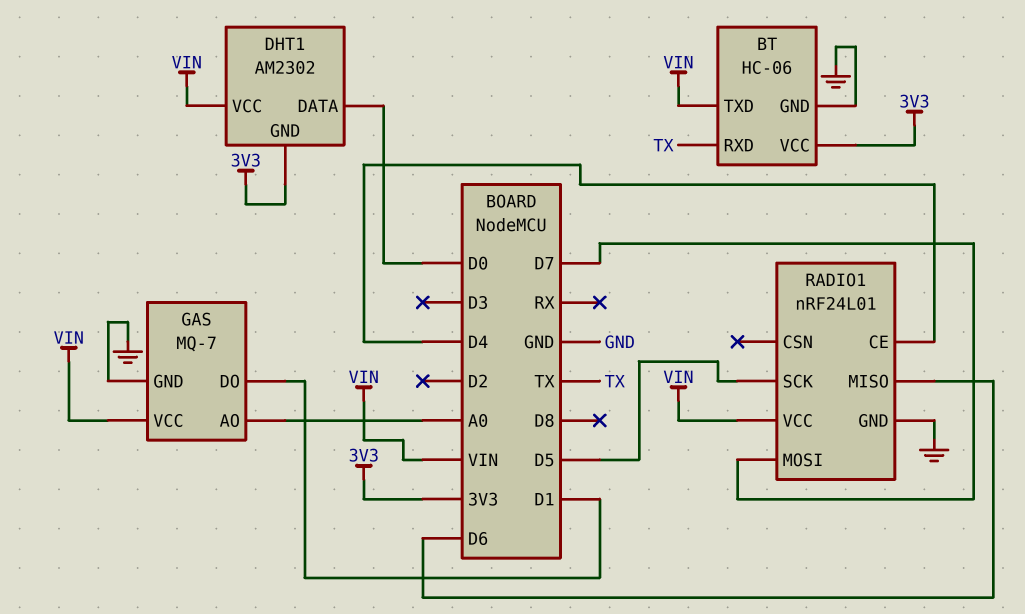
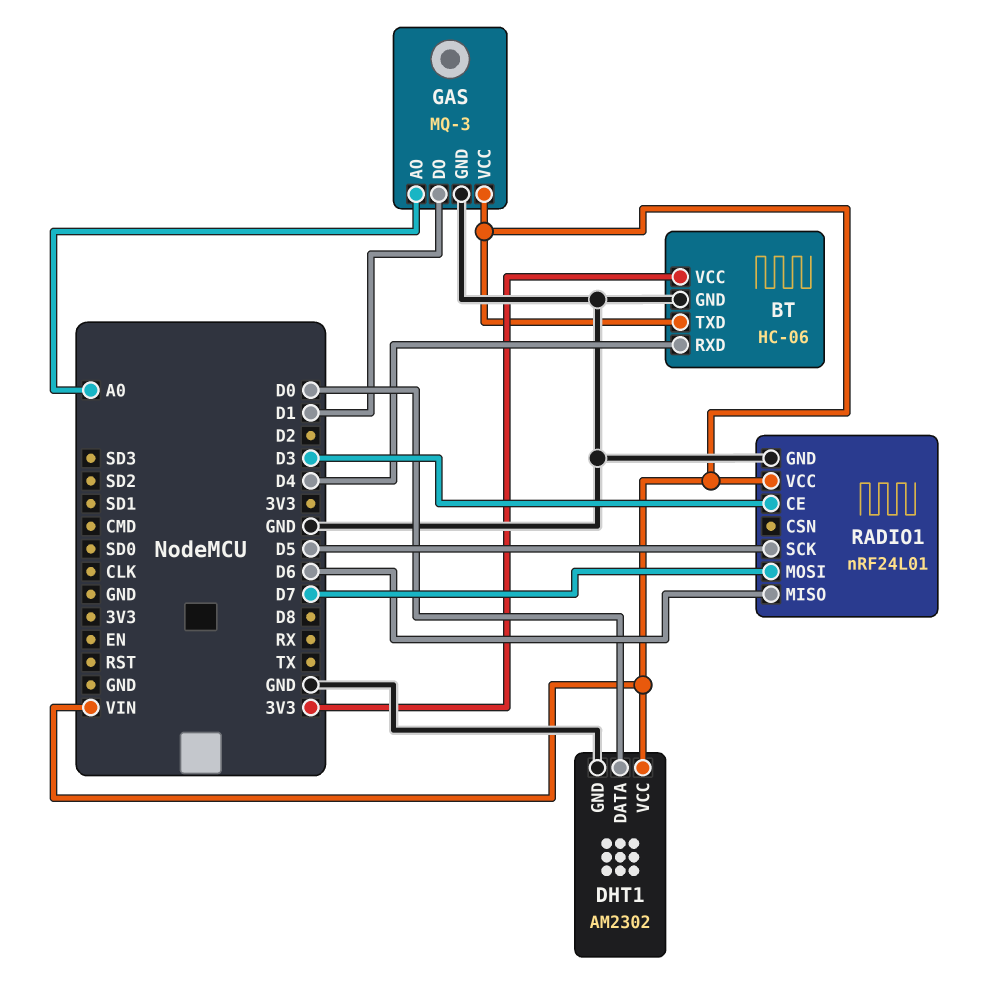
BT pin RXD: TX -> D4
DHT1 pin GND: 3V3 -> GND
GAS: MQ-7 -> MQ-3
RADIO1 pin CE: D4 -> D3

